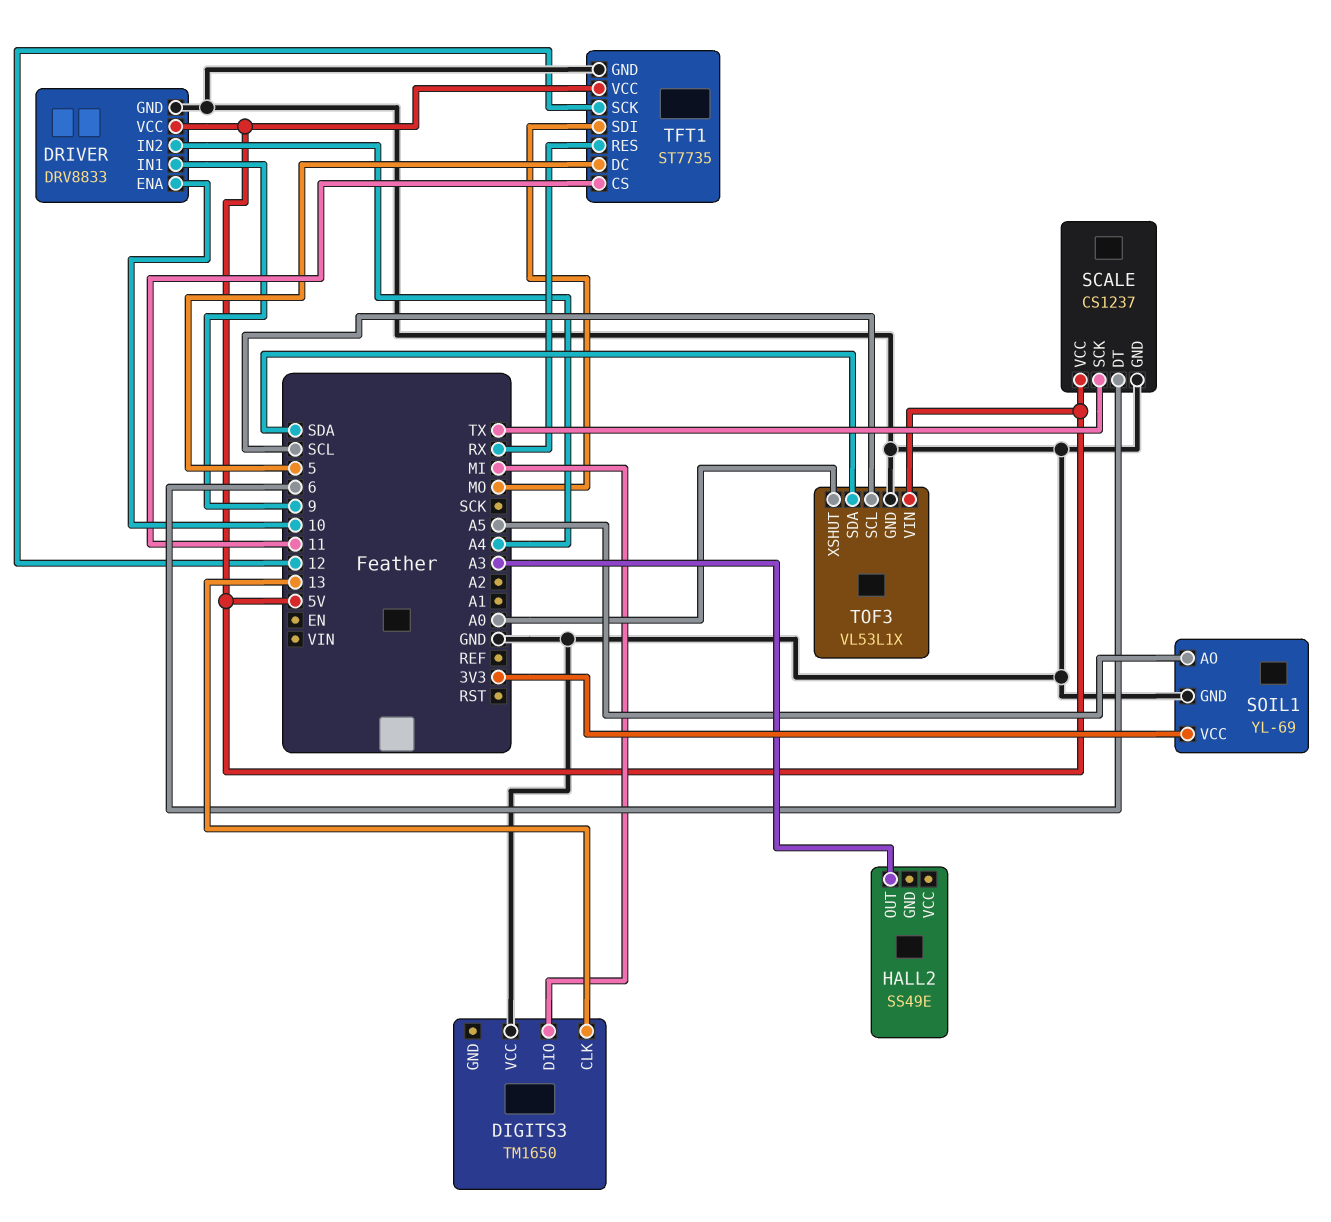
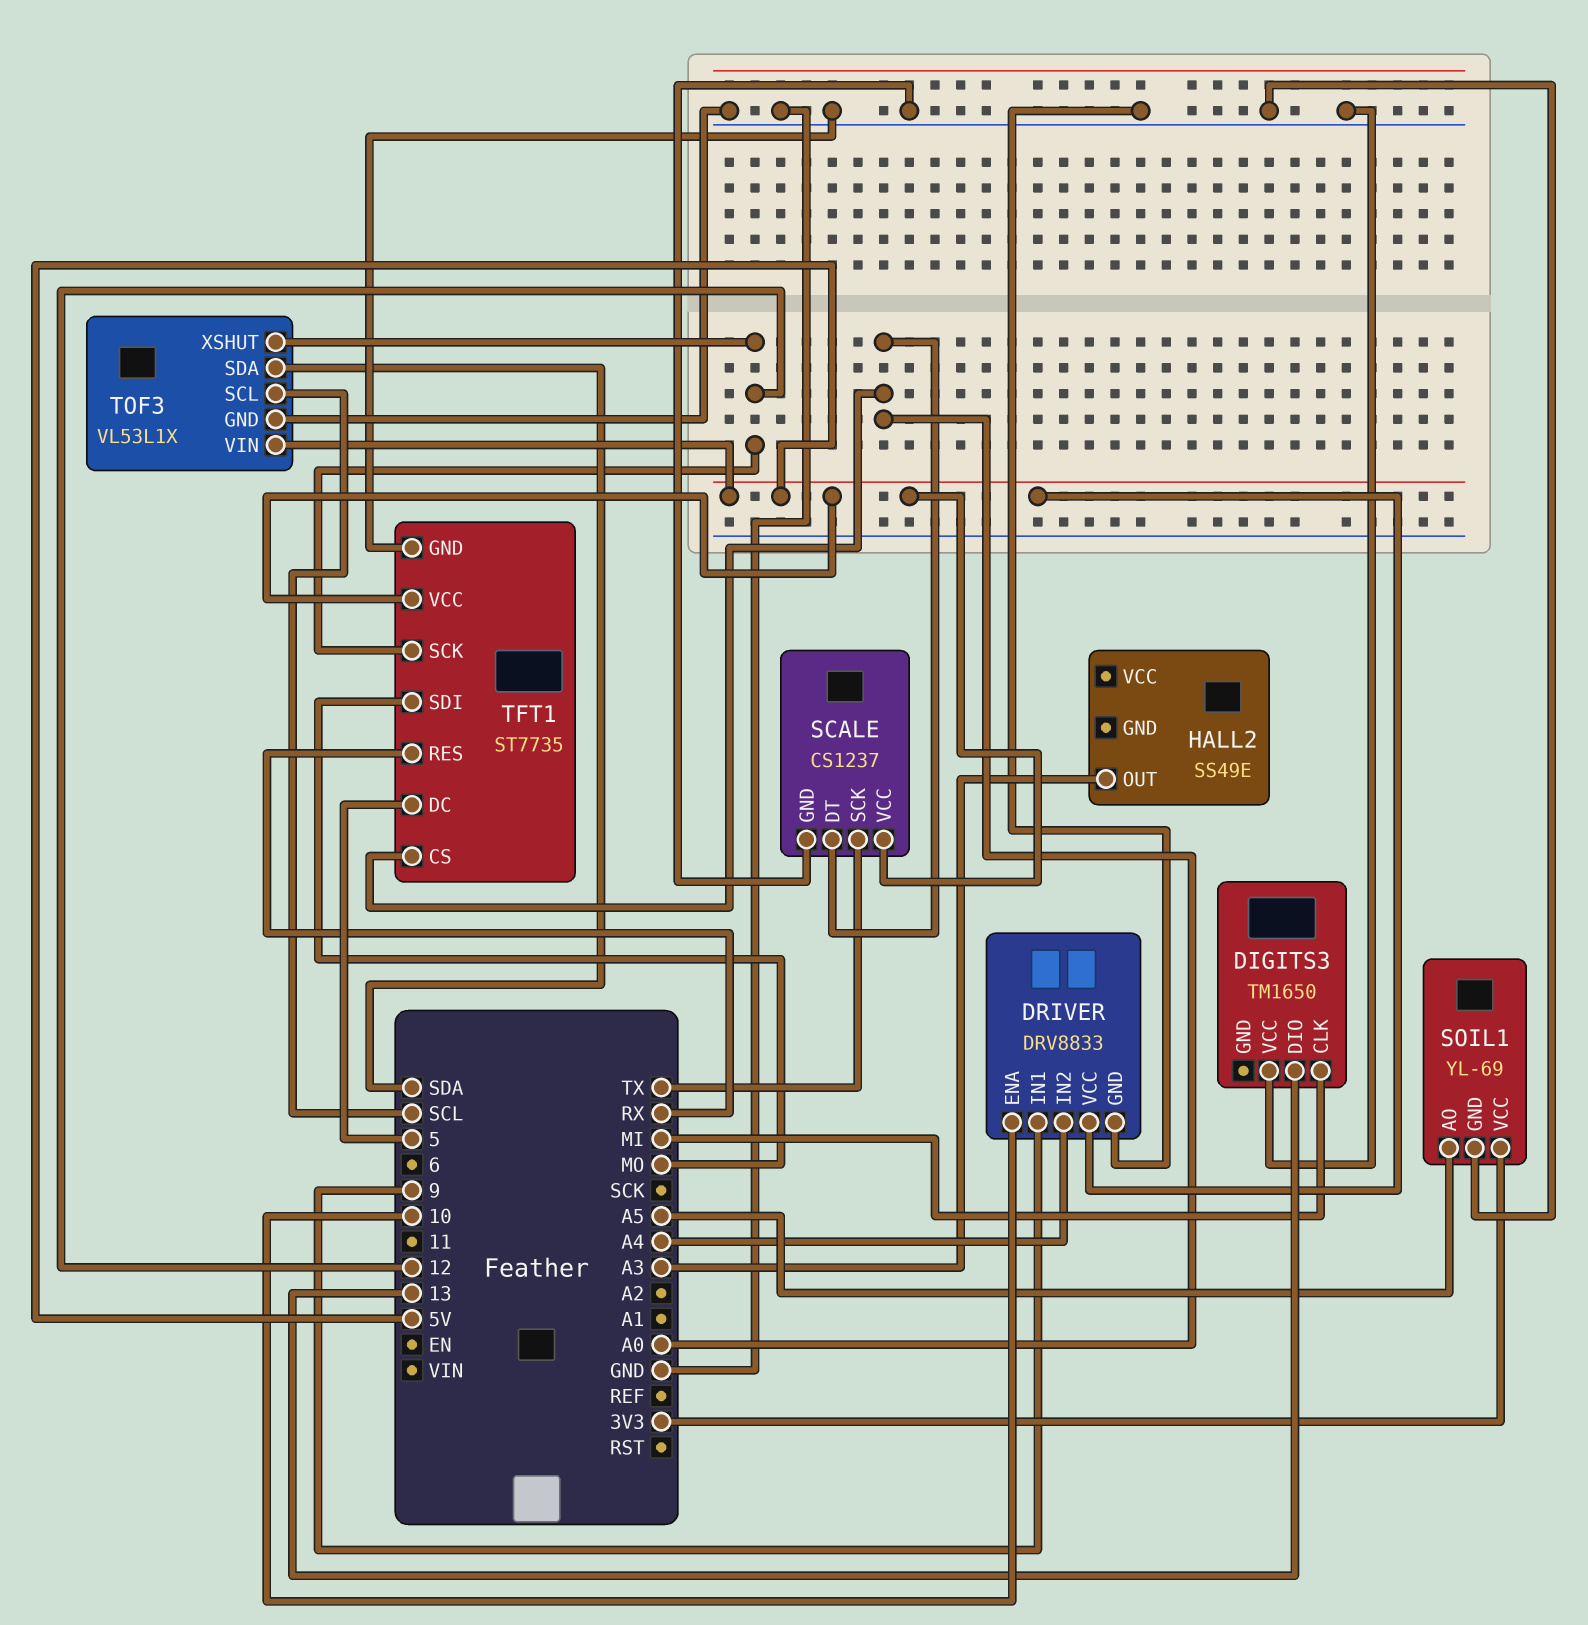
DIGITS3 pin CLK: 13 -> MI
DIGITS3 pin DIO: MI -> 13
SCALE pin DT: 6 -> A0
TFT1 pin CS: 11 -> A0
TOF3 pin XSHUT: A0 -> 12

